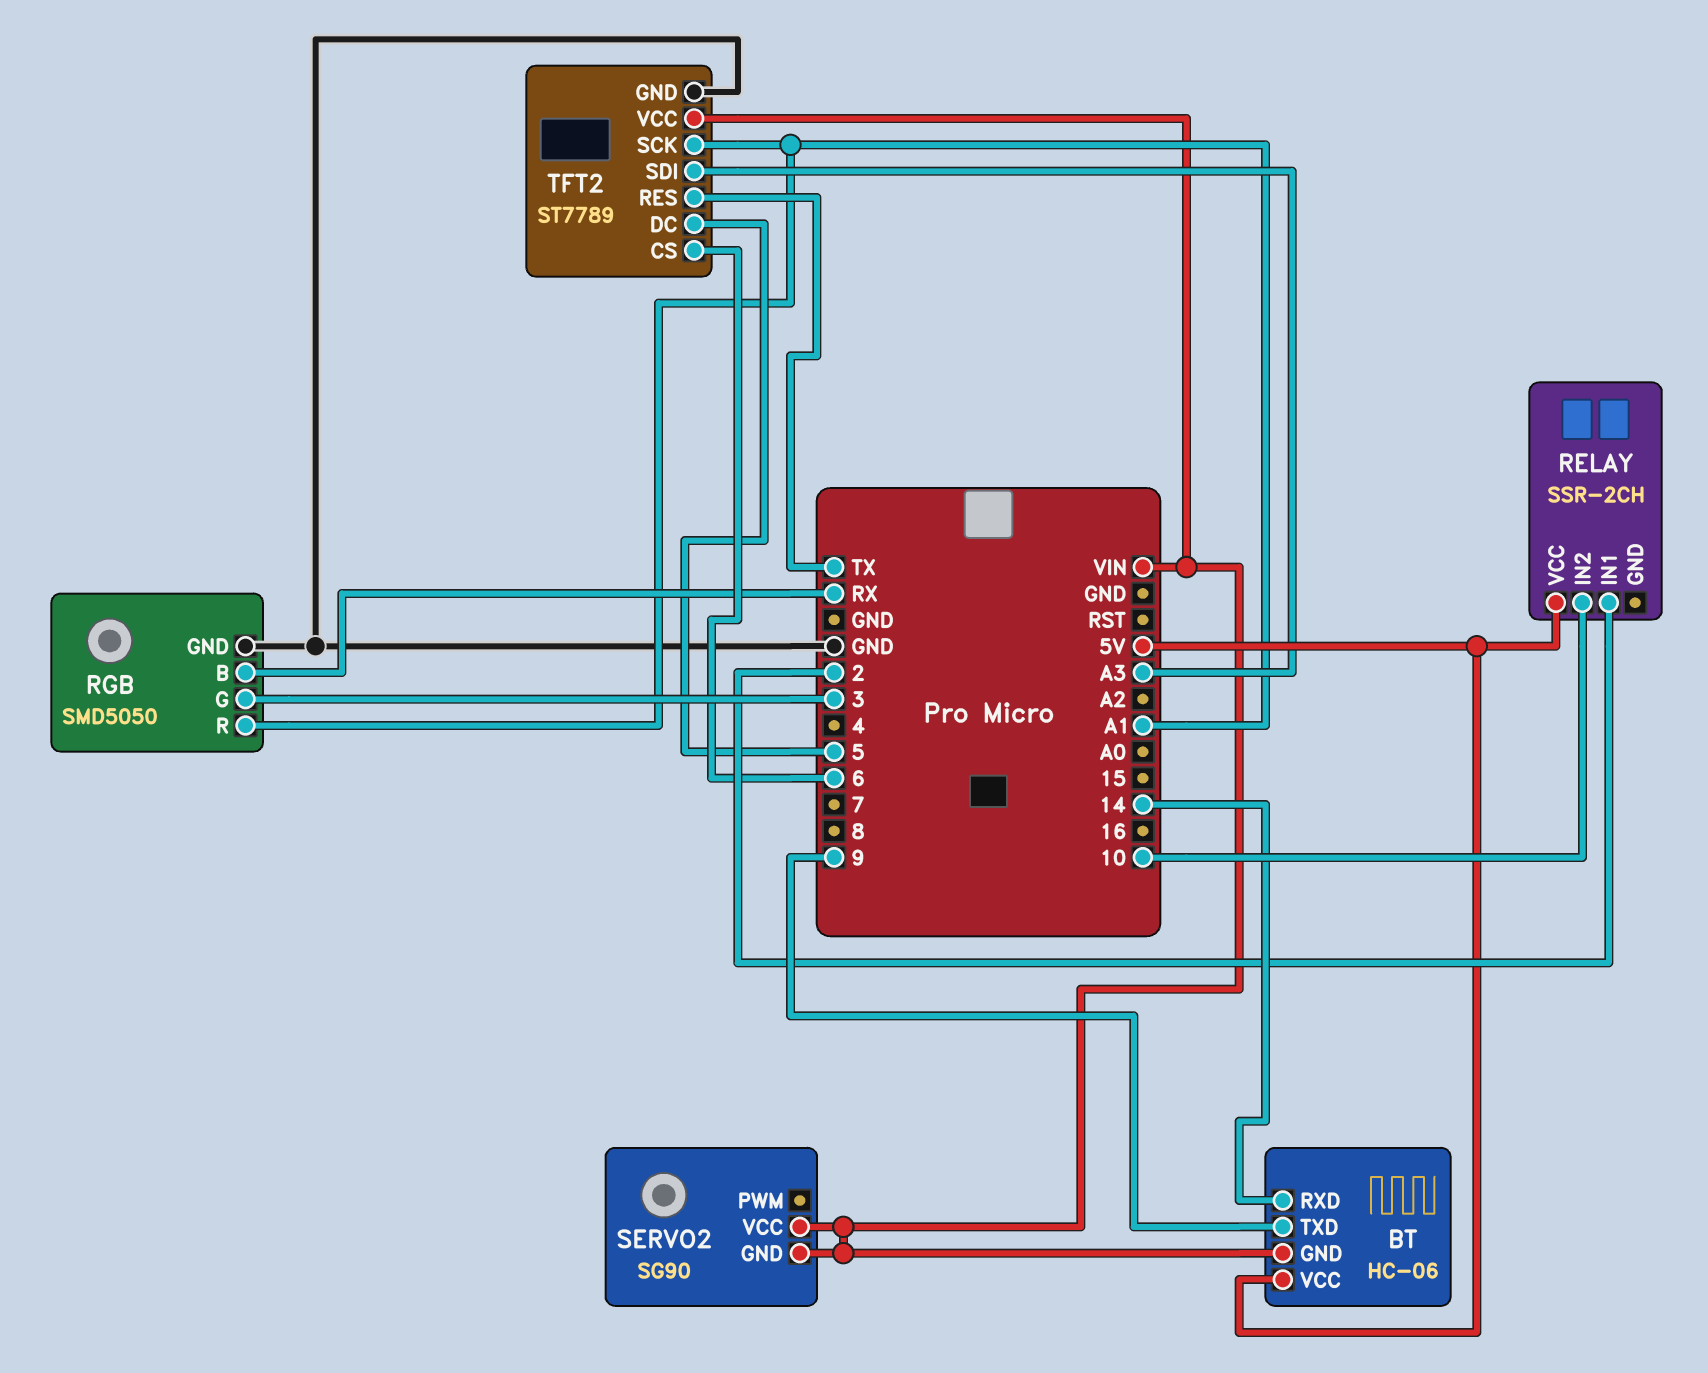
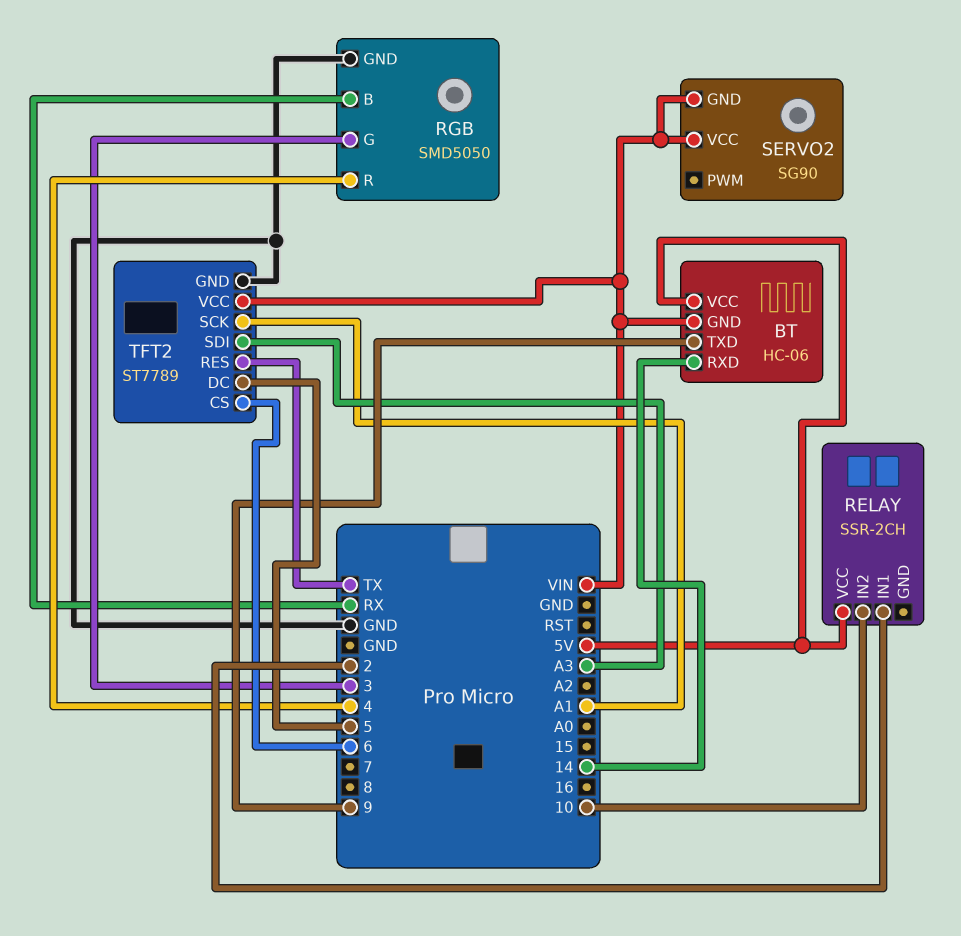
RGB pin R: A1 -> 4

